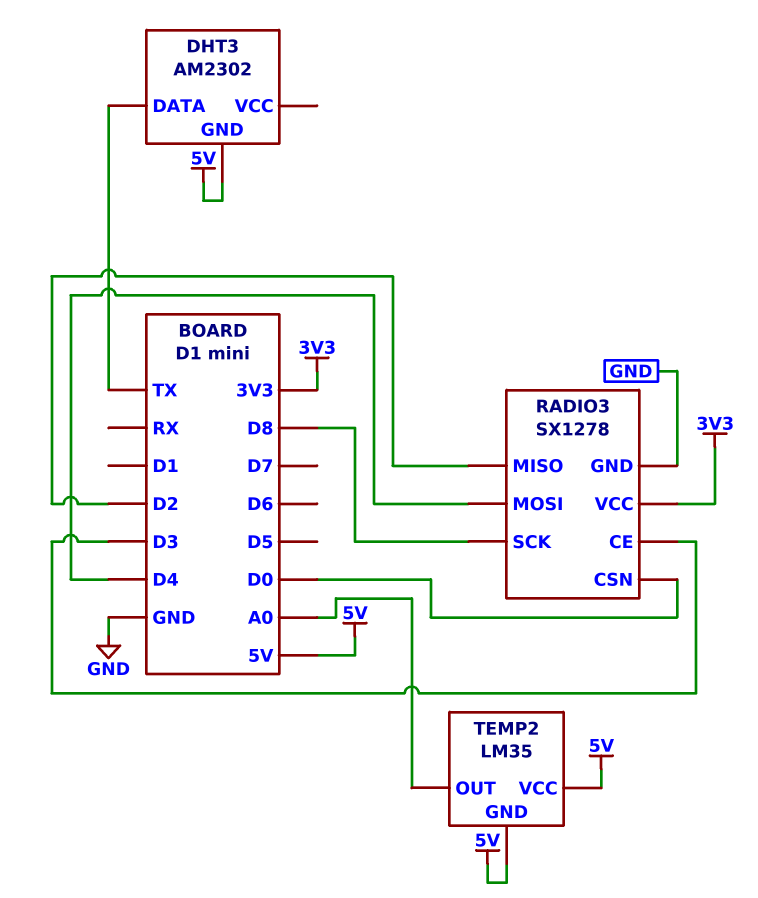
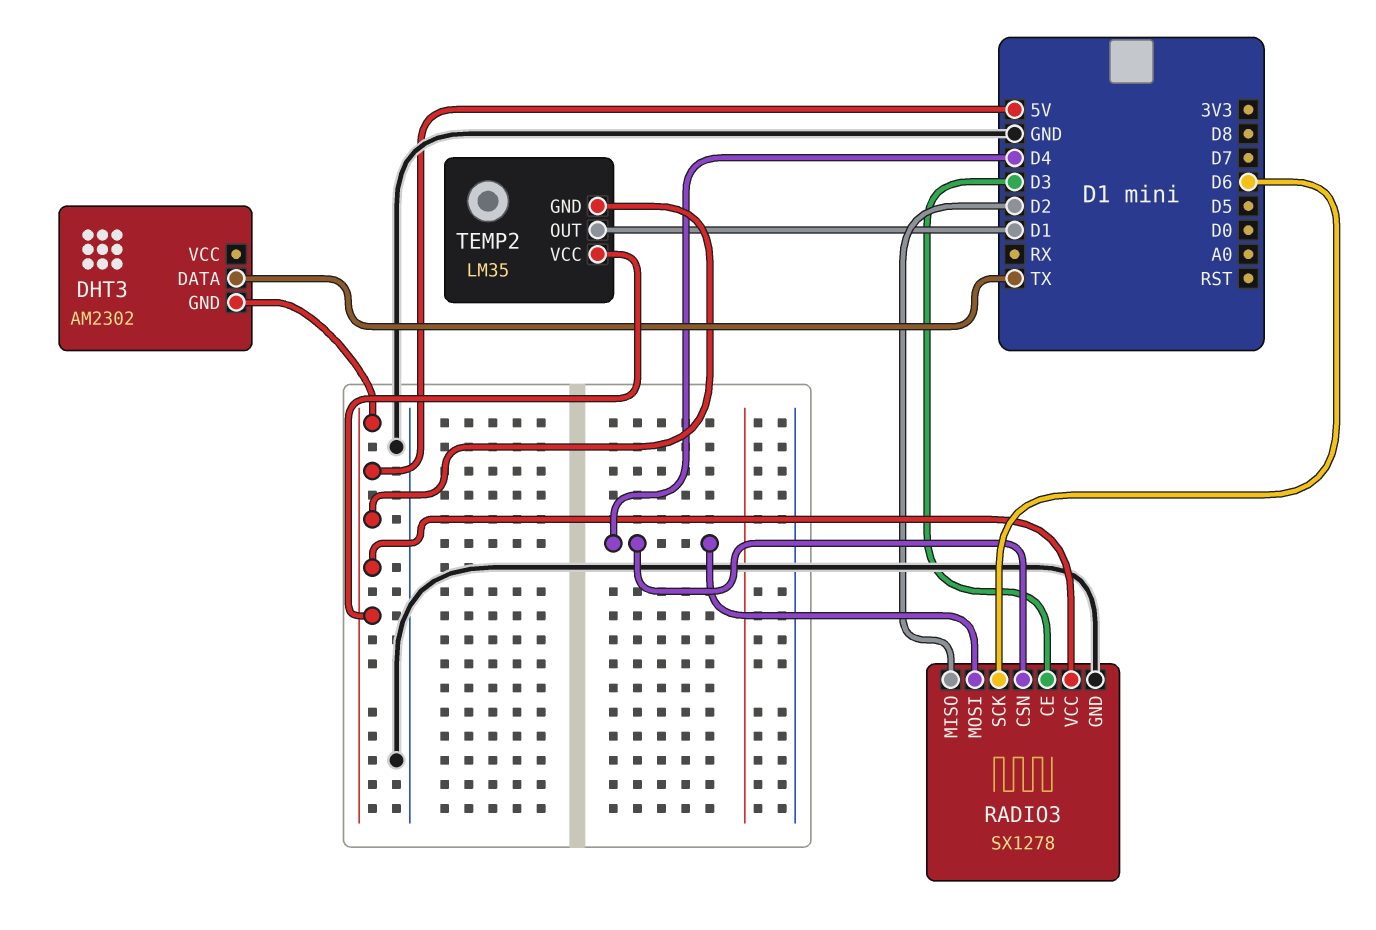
RADIO3 pin CSN: D0 -> D4
RADIO3 pin SCK: D8 -> D6
RADIO3 pin VCC: 3V3 -> 5V
TEMP2 pin OUT: A0 -> D1

